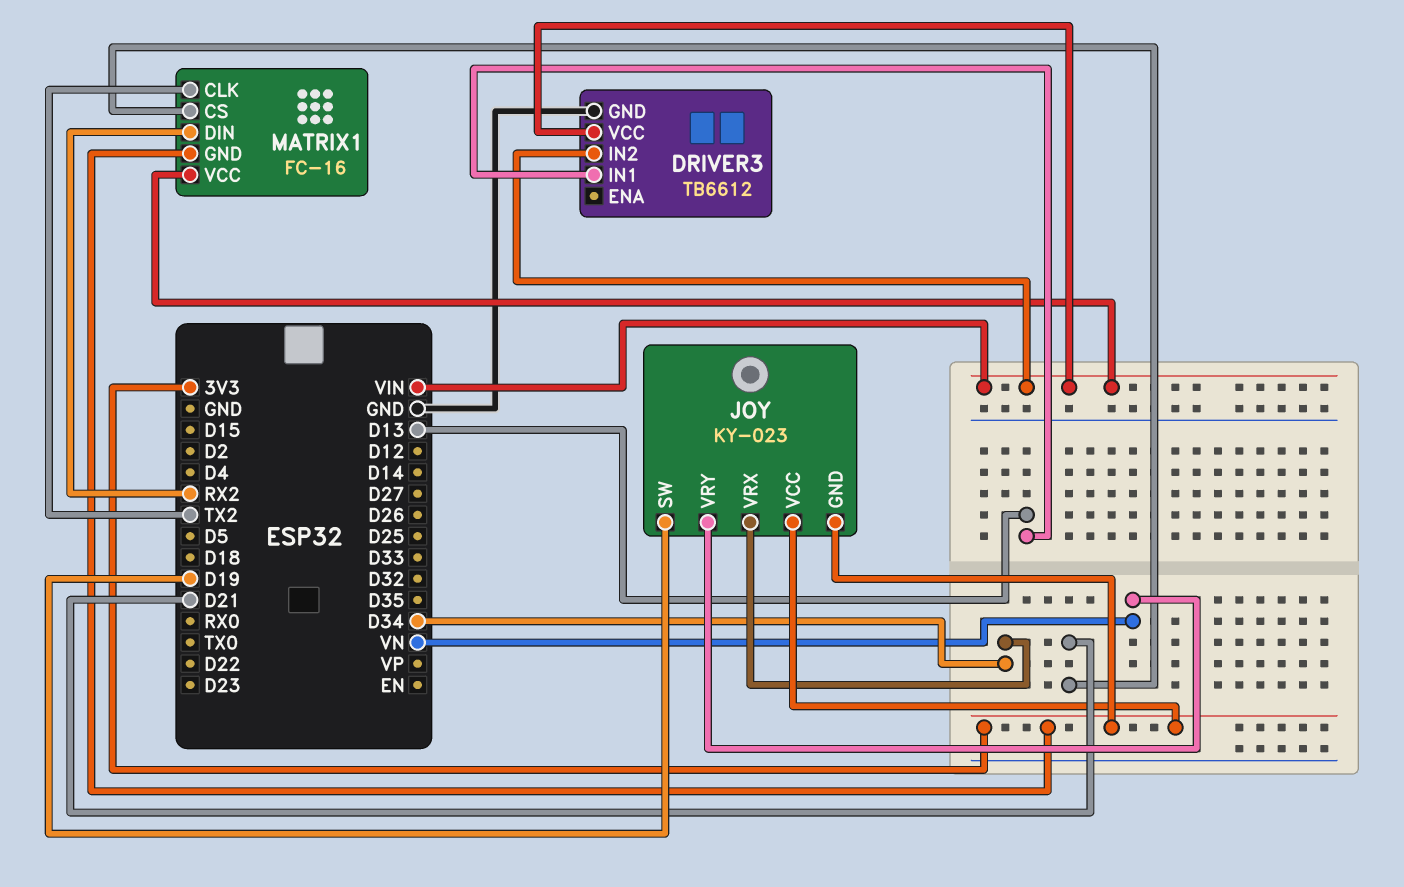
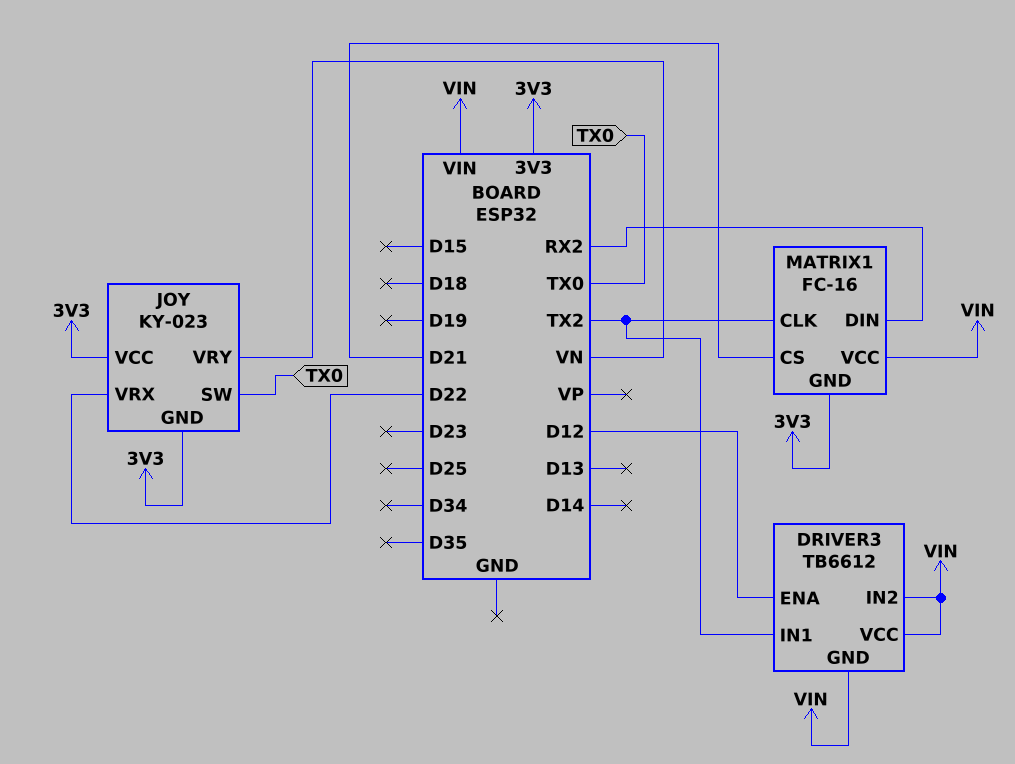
DRIVER3 pin ENA: none -> D12
DRIVER3 pin GND: GND -> VIN
DRIVER3 pin IN1: D13 -> TX2
JOY pin SW: D19 -> TX0
JOY pin VRX: D34 -> D22

